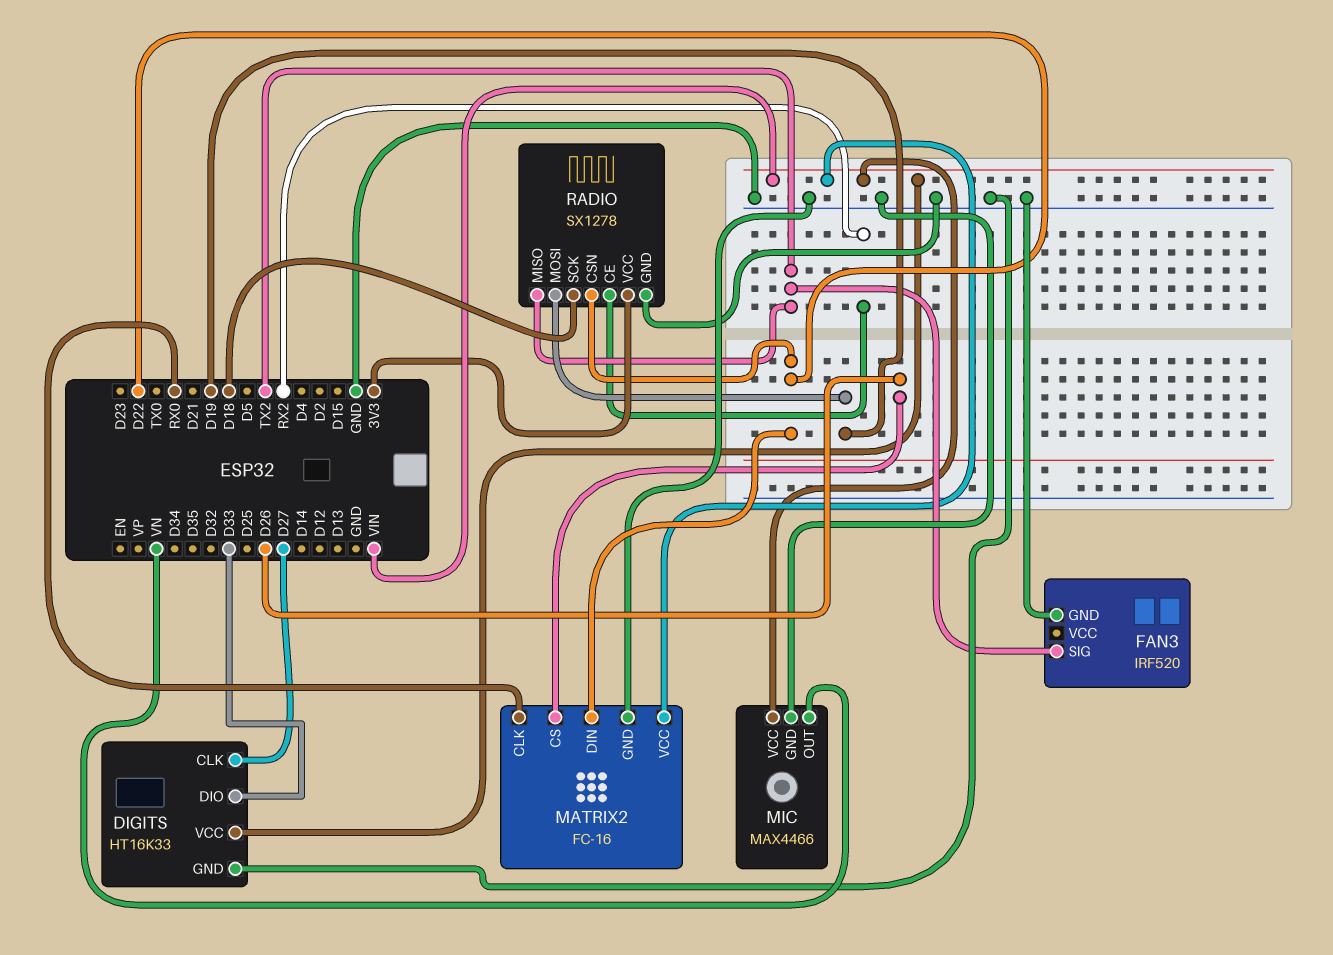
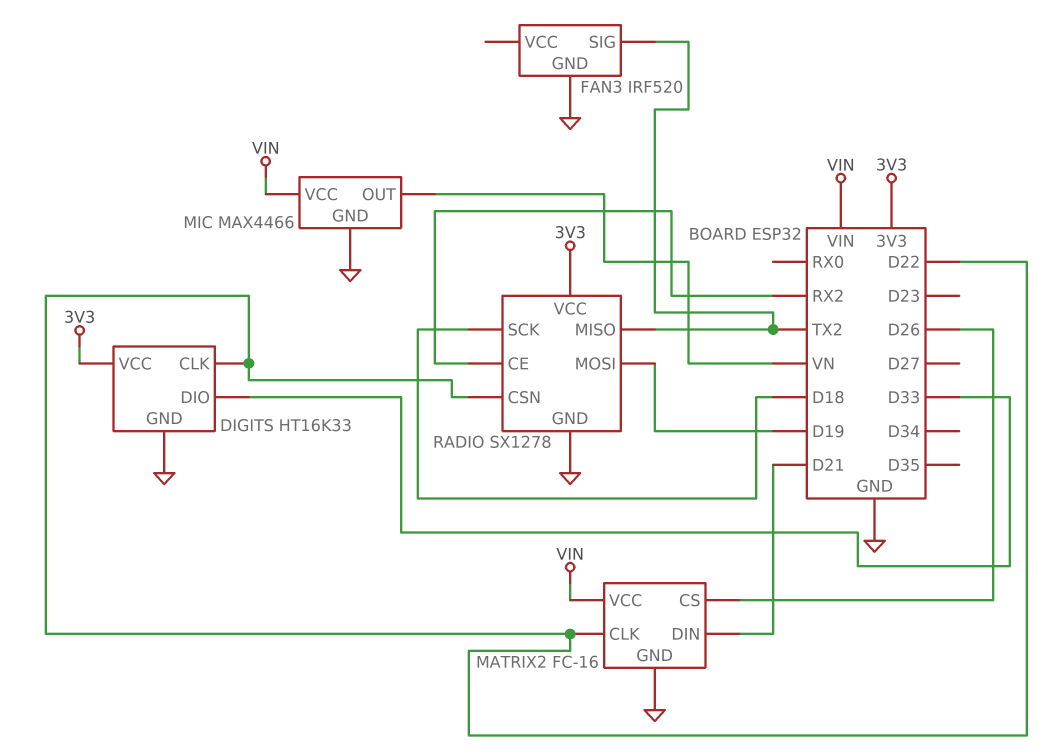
DIGITS pin CLK: D27 -> D22
DIGITS pin VCC: VIN -> 3V3
MATRIX2 pin CLK: RX0 -> D22
MATRIX2 pin DIN: D22 -> D21

